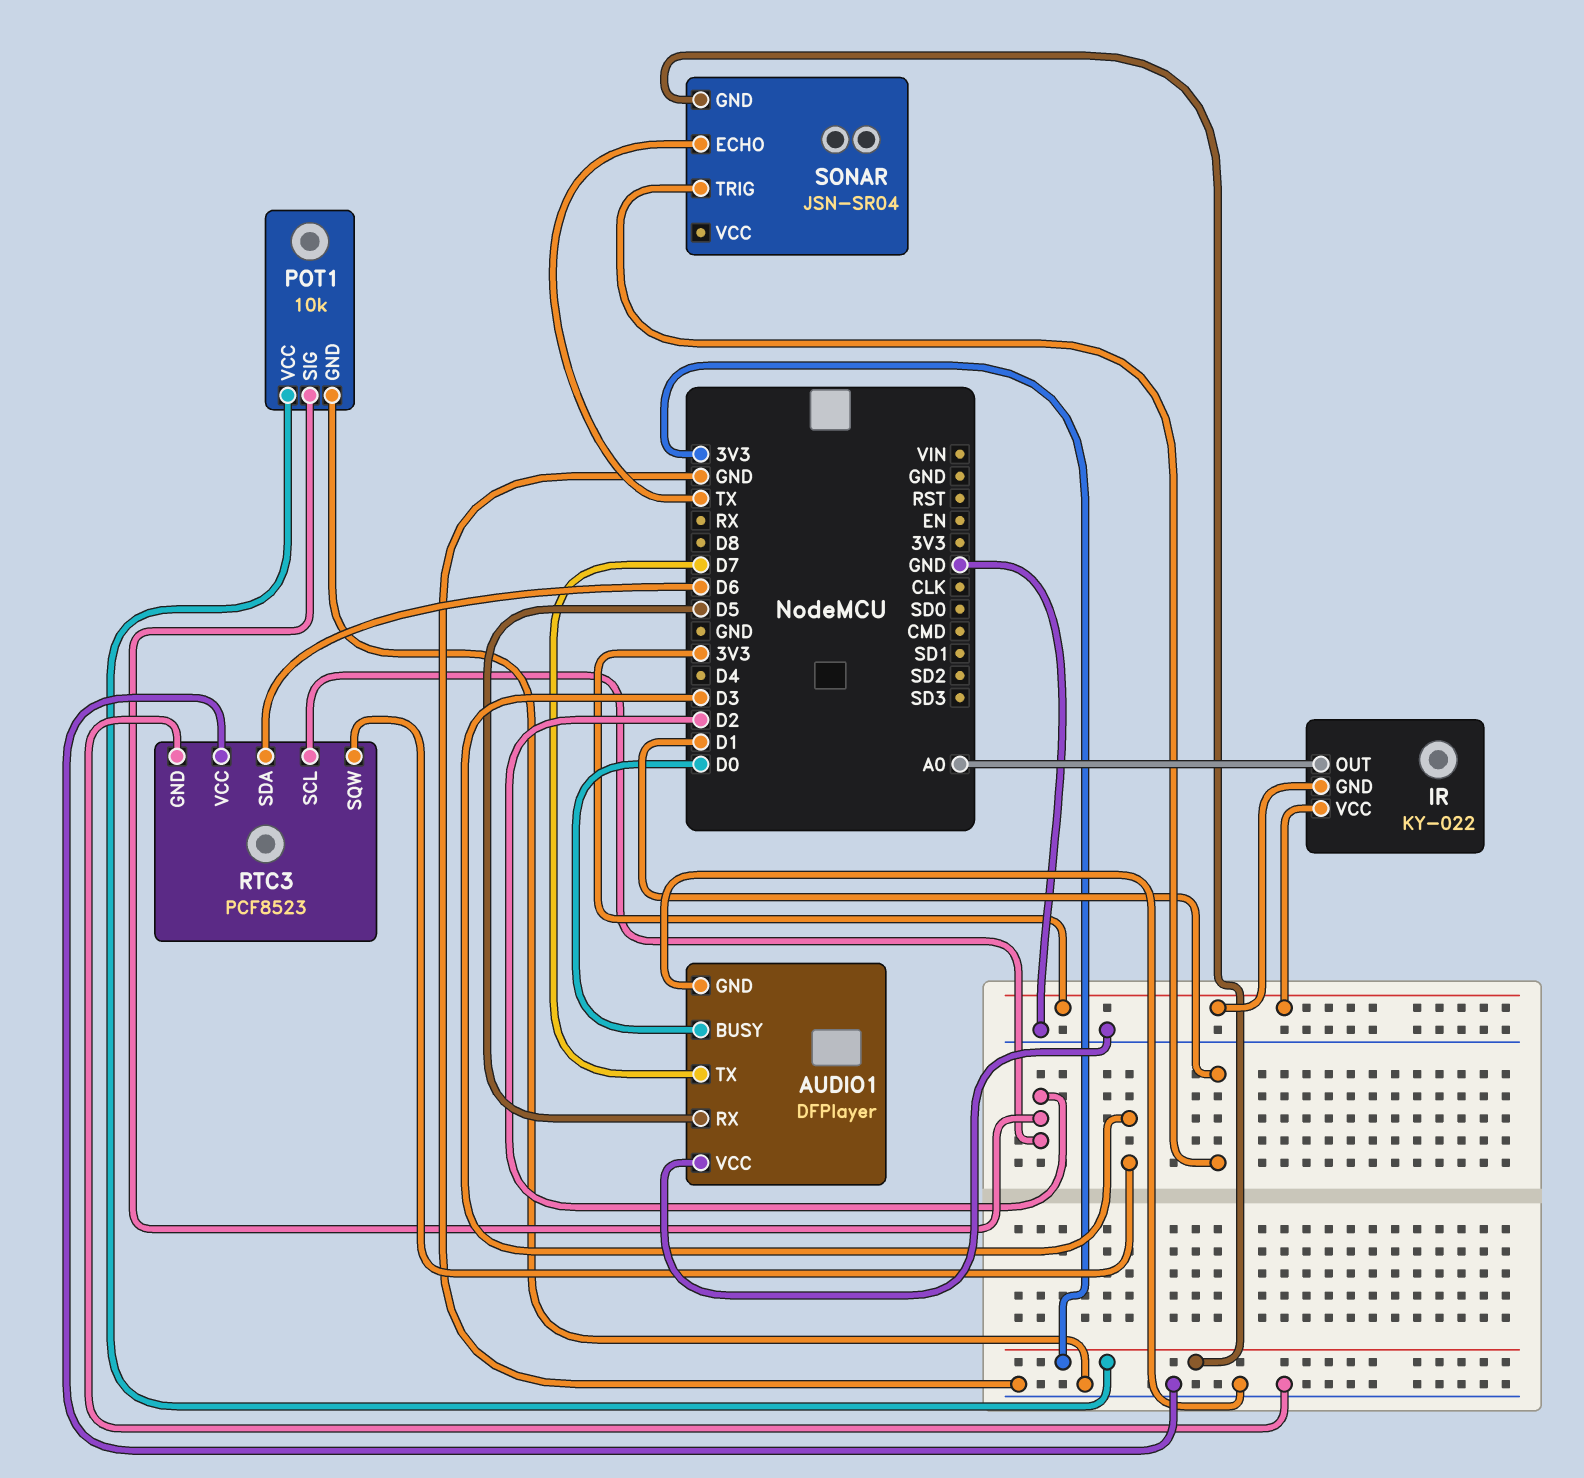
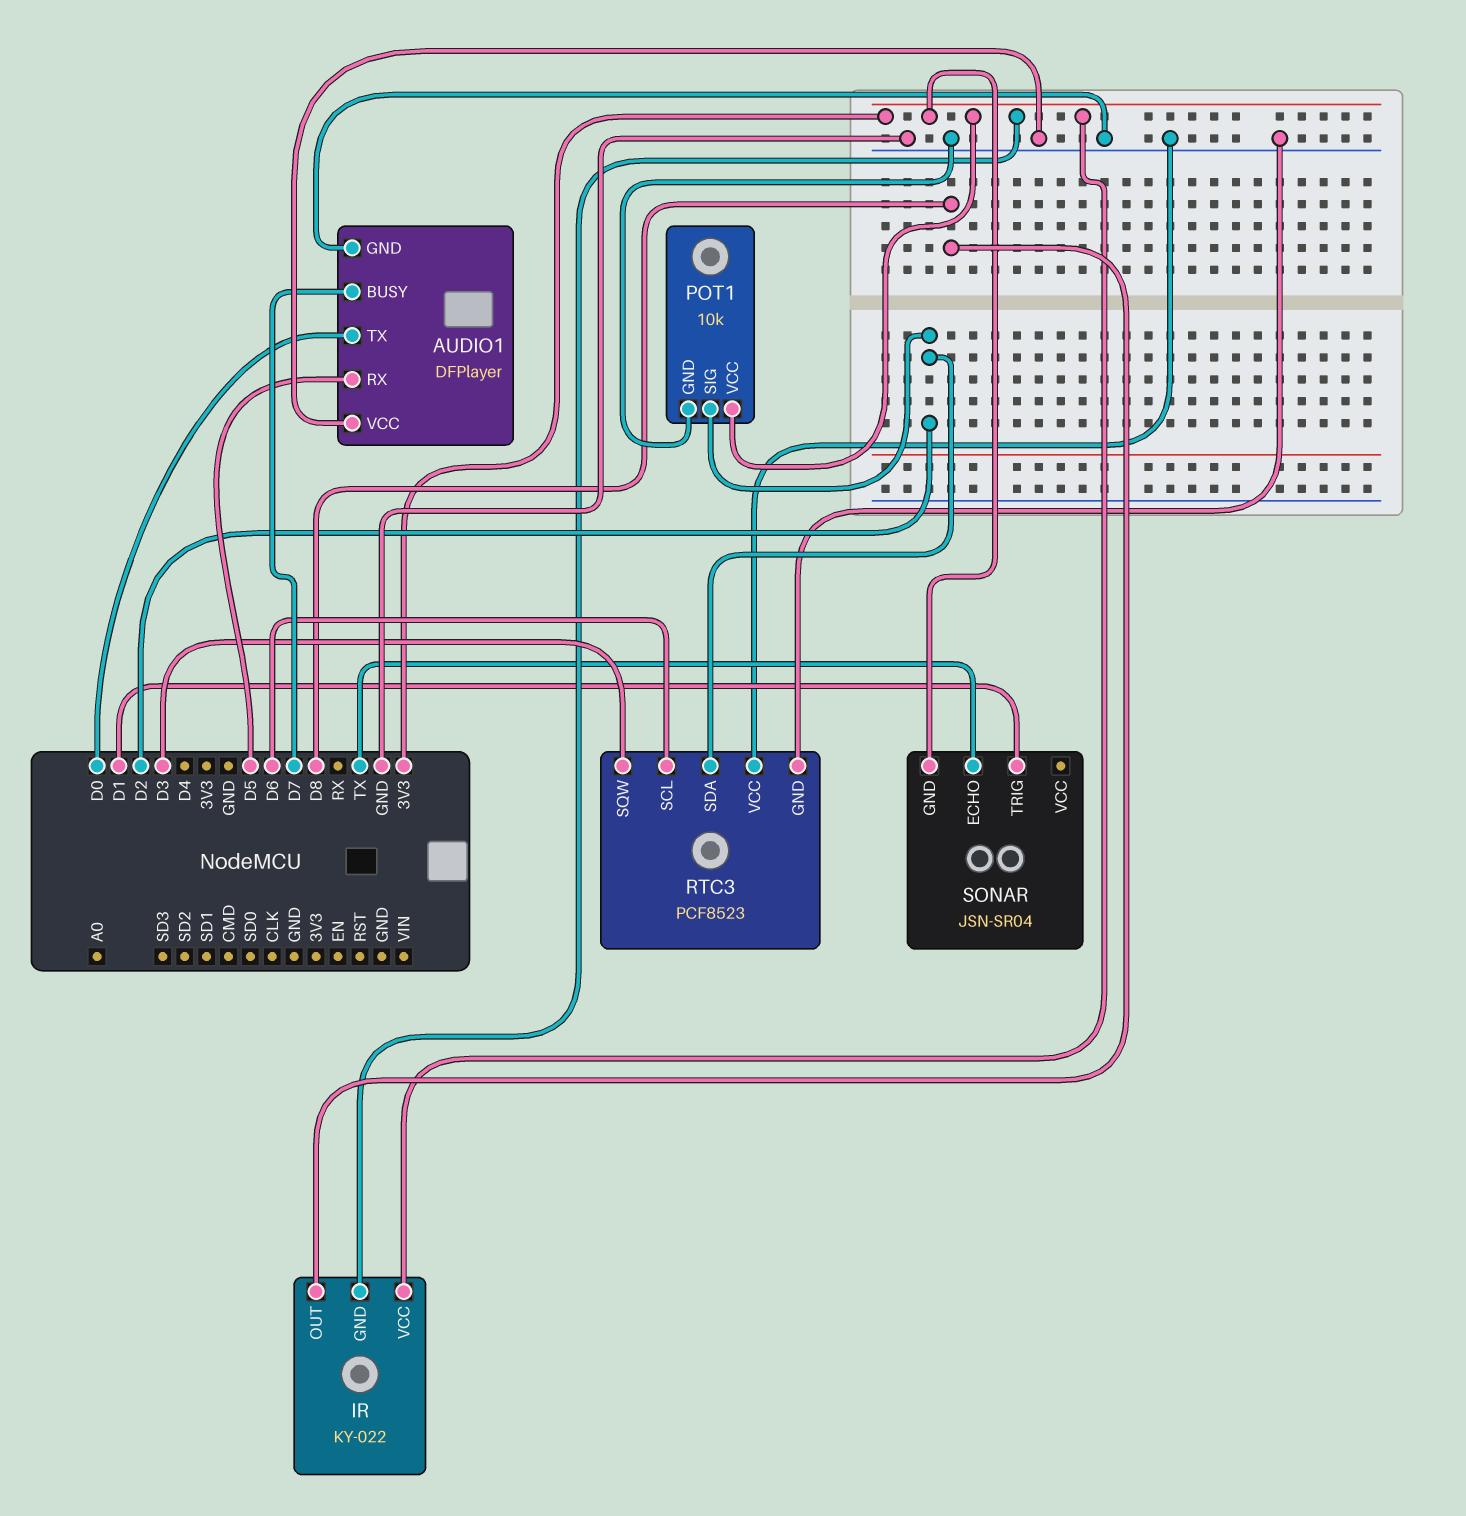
AUDIO1 pin BUSY: D0 -> D7
AUDIO1 pin TX: D7 -> D0
IR pin OUT: A0 -> D8
RTC3 pin SCL: D2 -> D6
RTC3 pin SDA: D6 -> D2

